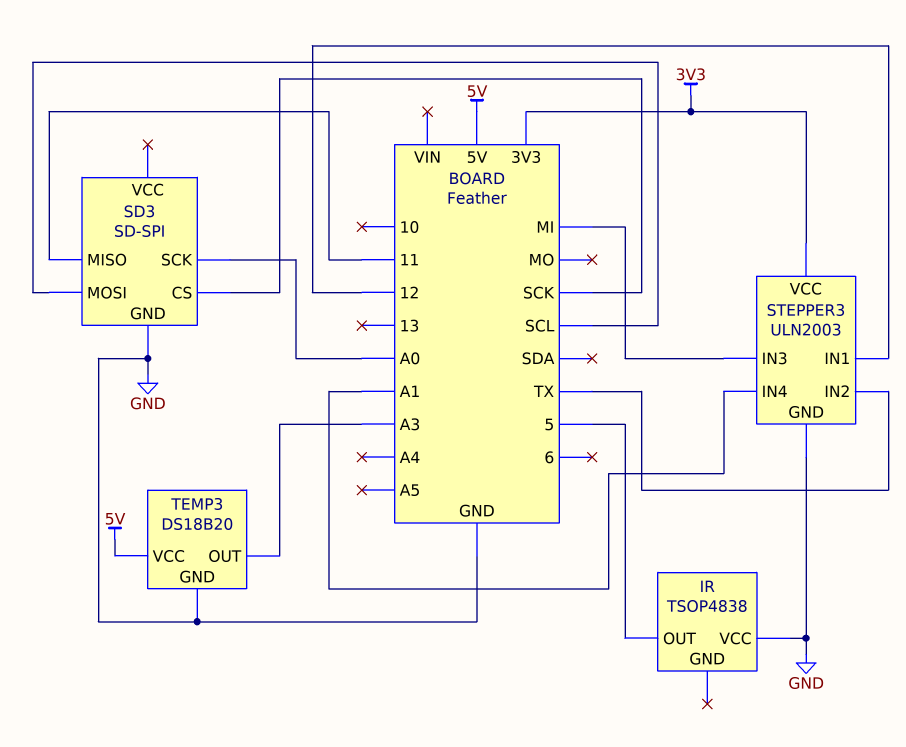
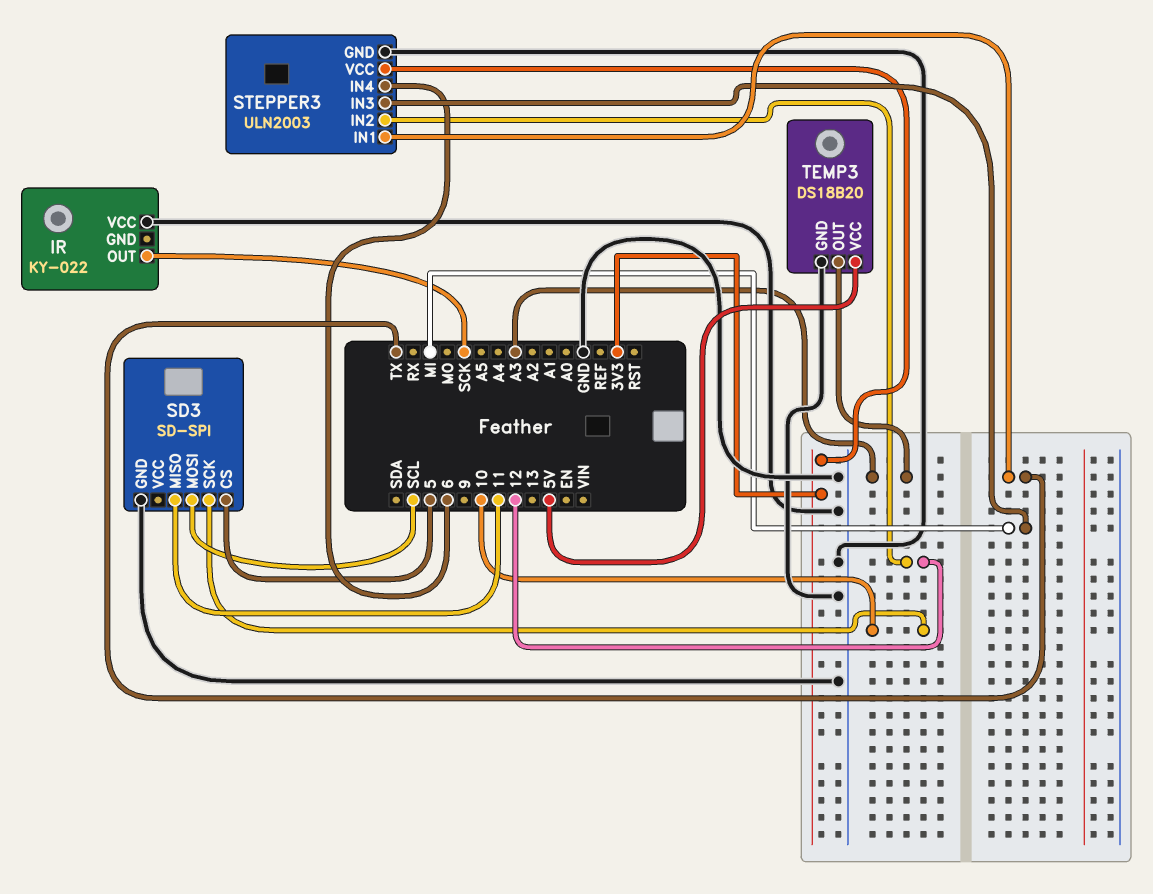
IR: TSOP4838 -> KY-022
IR pin OUT: 5 -> SCK
SD3 pin CS: SCK -> 5
SD3 pin SCK: A0 -> 10
STEPPER3 pin IN1: 12 -> TX
STEPPER3 pin IN2: TX -> 12
STEPPER3 pin IN4: A1 -> 6

